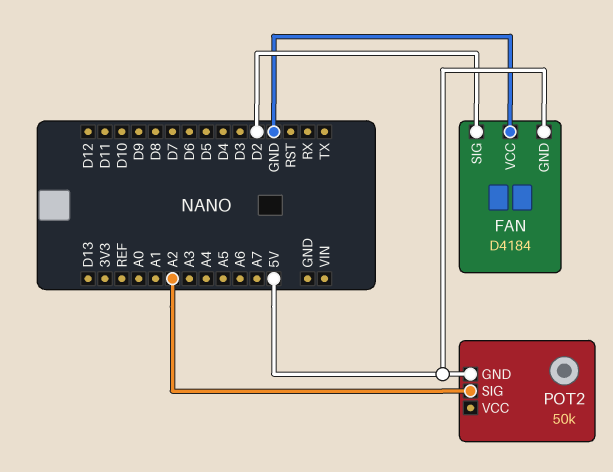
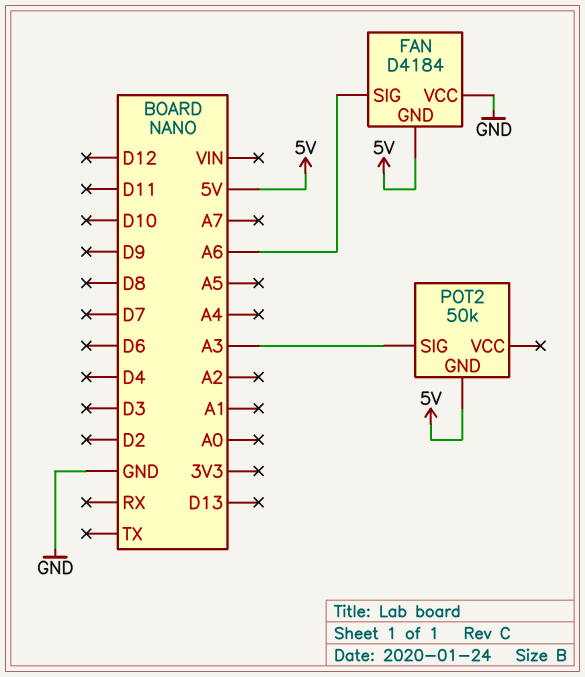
FAN pin SIG: D2 -> A6
POT2 pin SIG: A2 -> A3

